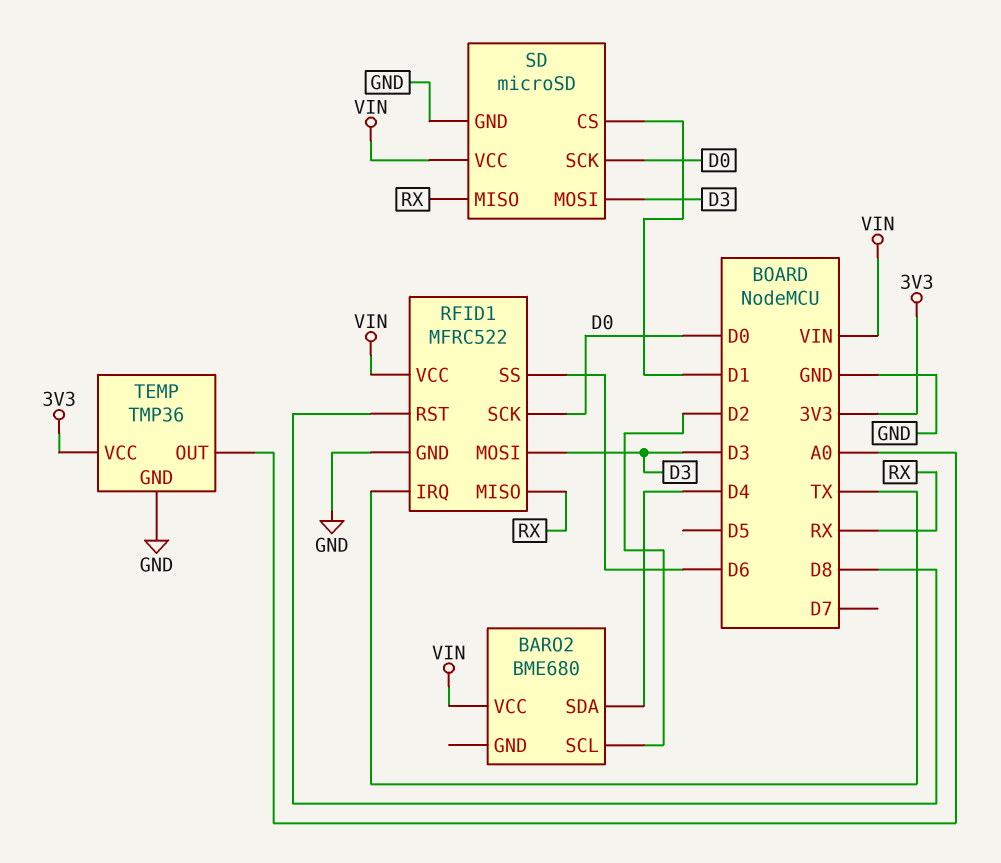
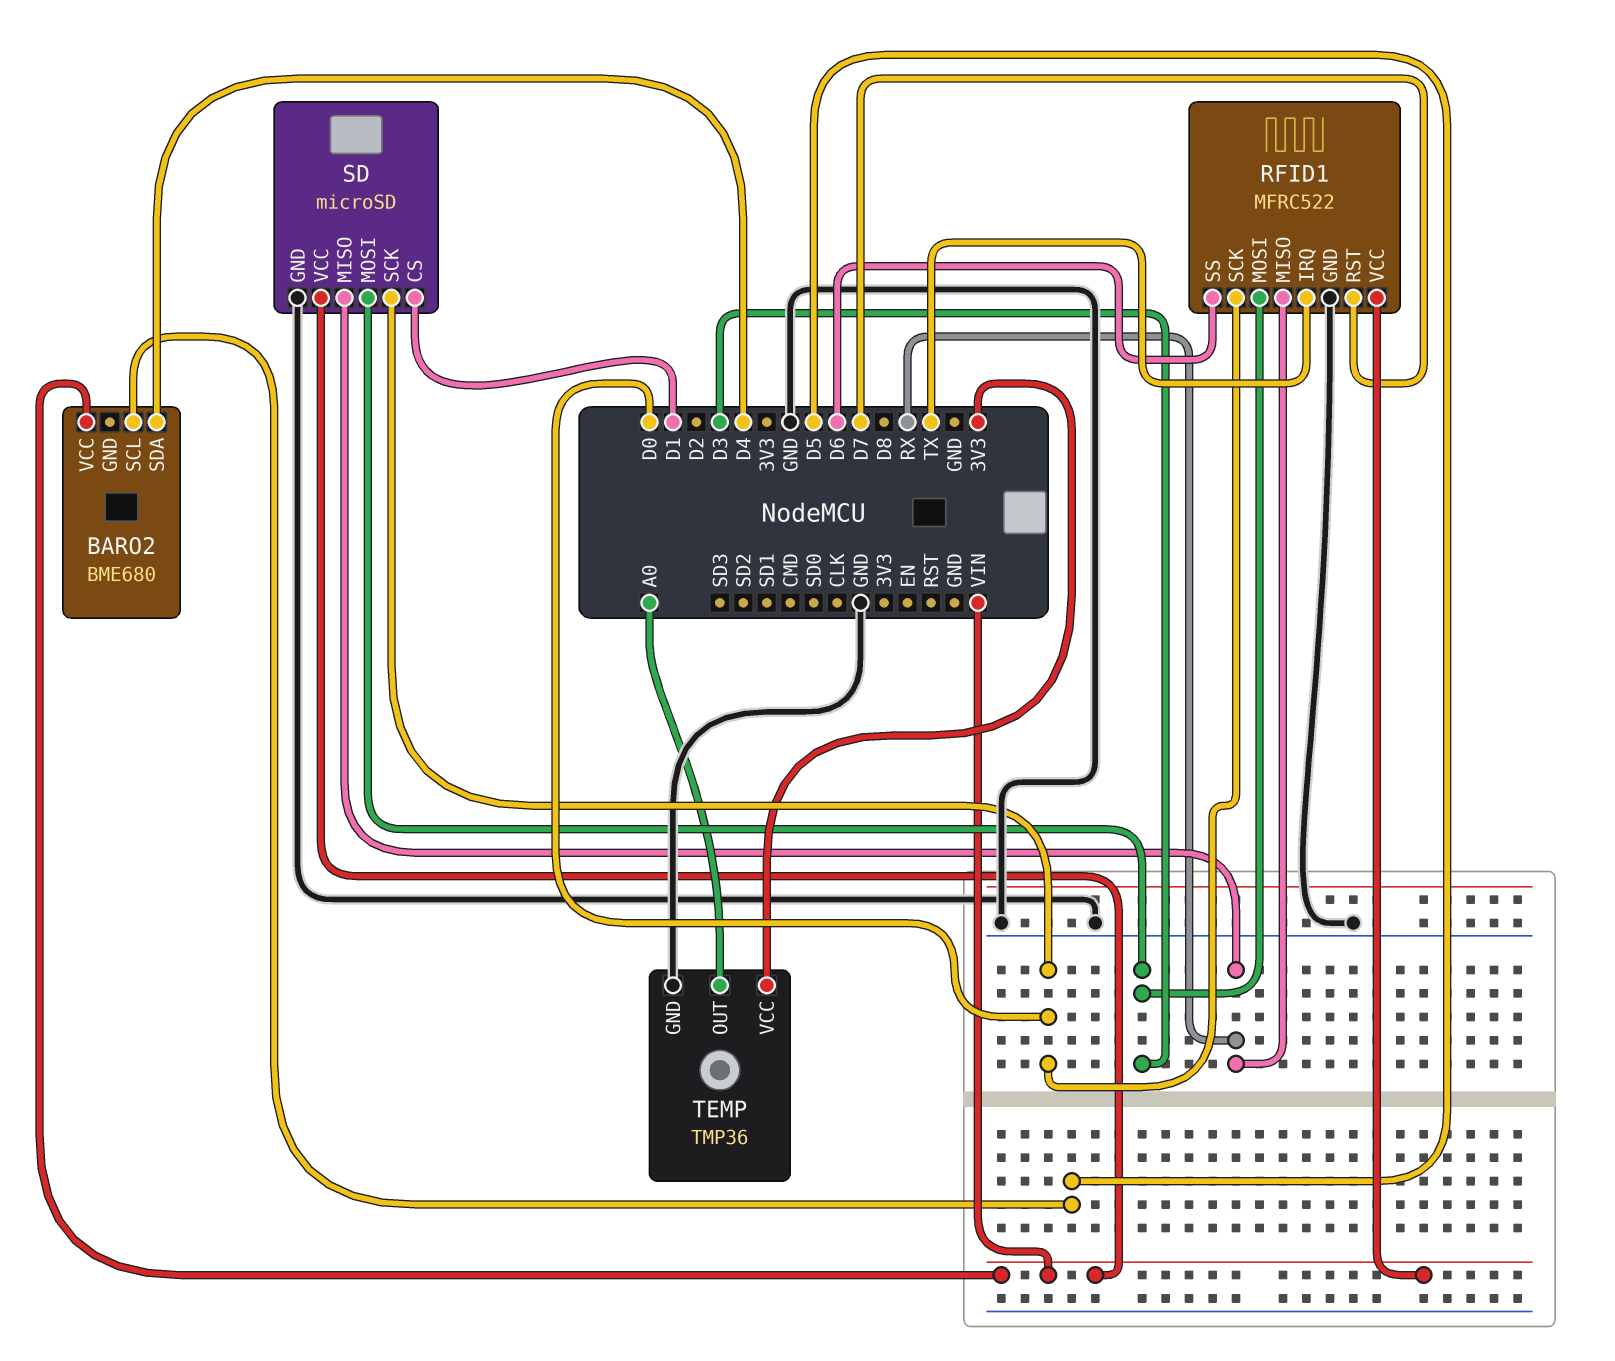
BARO2 pin SCL: D2 -> D5
RFID1 pin RST: D8 -> D7

